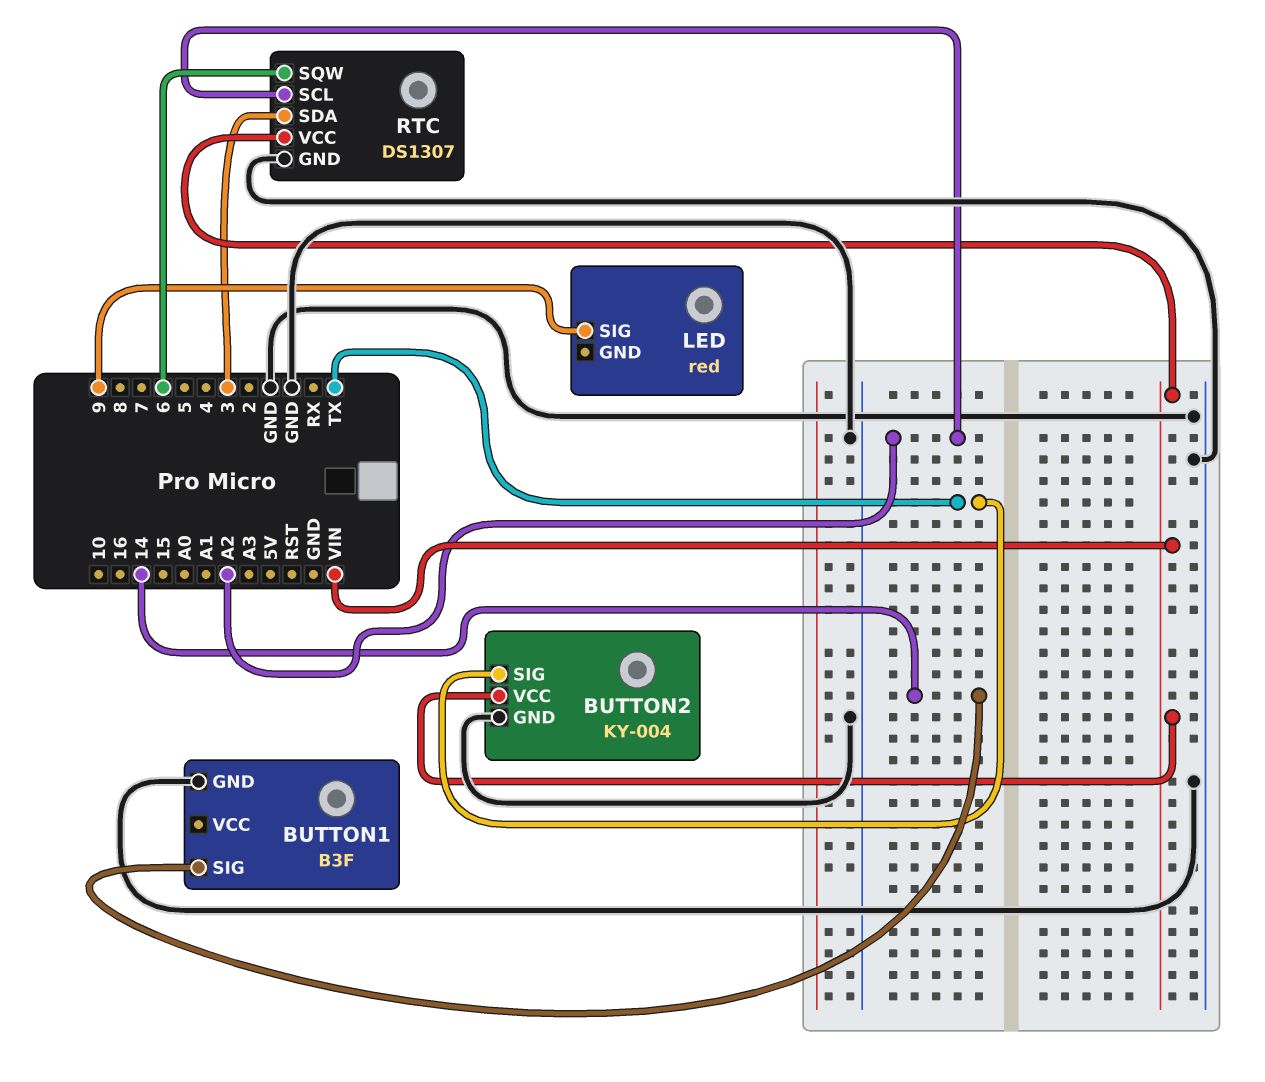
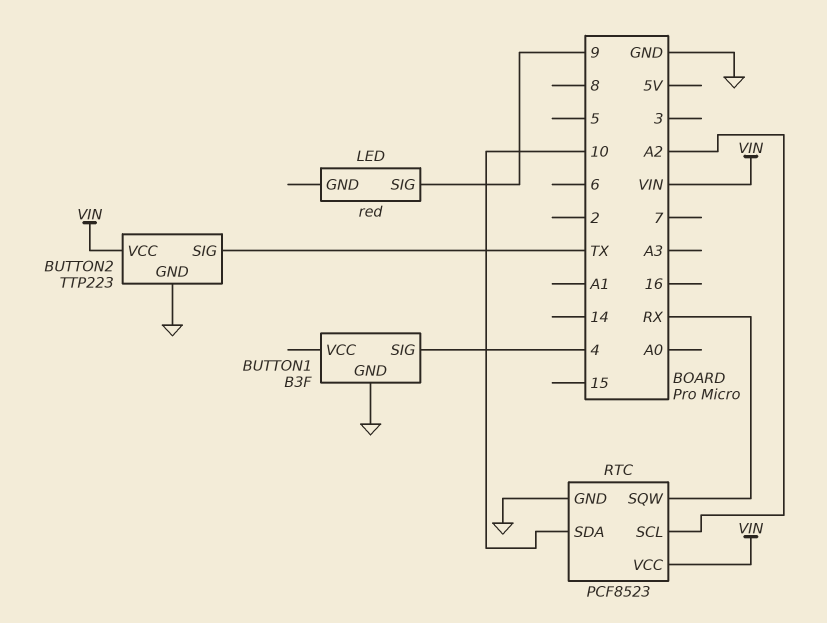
BUTTON1 pin SIG: 14 -> 4
BUTTON2: KY-004 -> TTP223
RTC: DS1307 -> PCF8523
RTC pin SDA: 3 -> 10
RTC pin SQW: 6 -> RX

